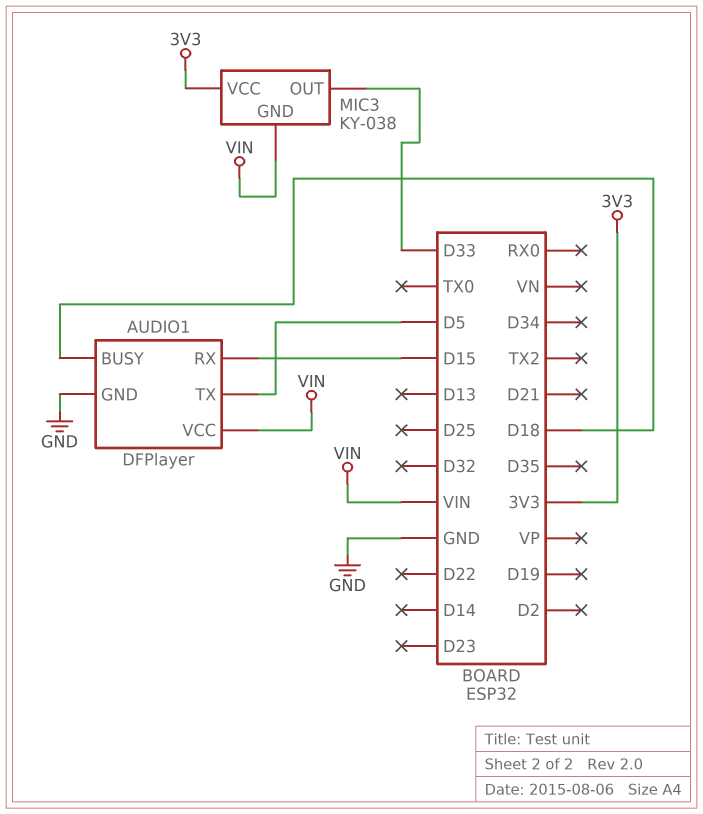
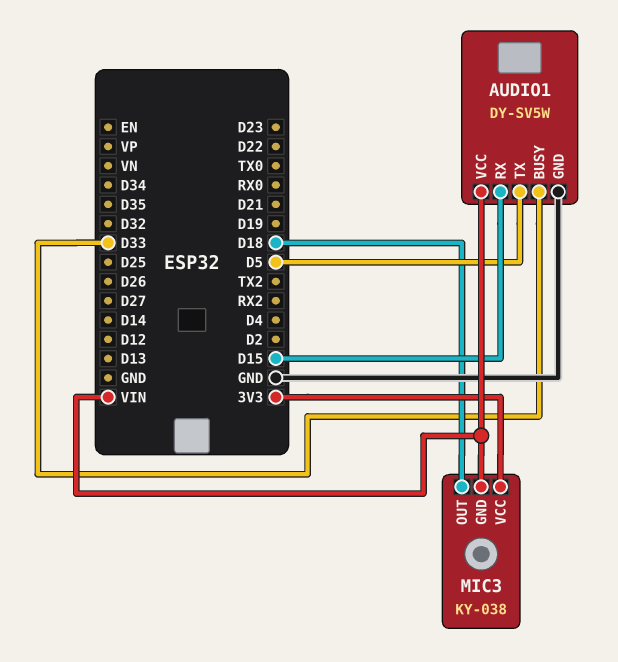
AUDIO1: DFPlayer -> DY-SV5W
AUDIO1 pin BUSY: D18 -> D33
MIC3 pin OUT: D33 -> D18

